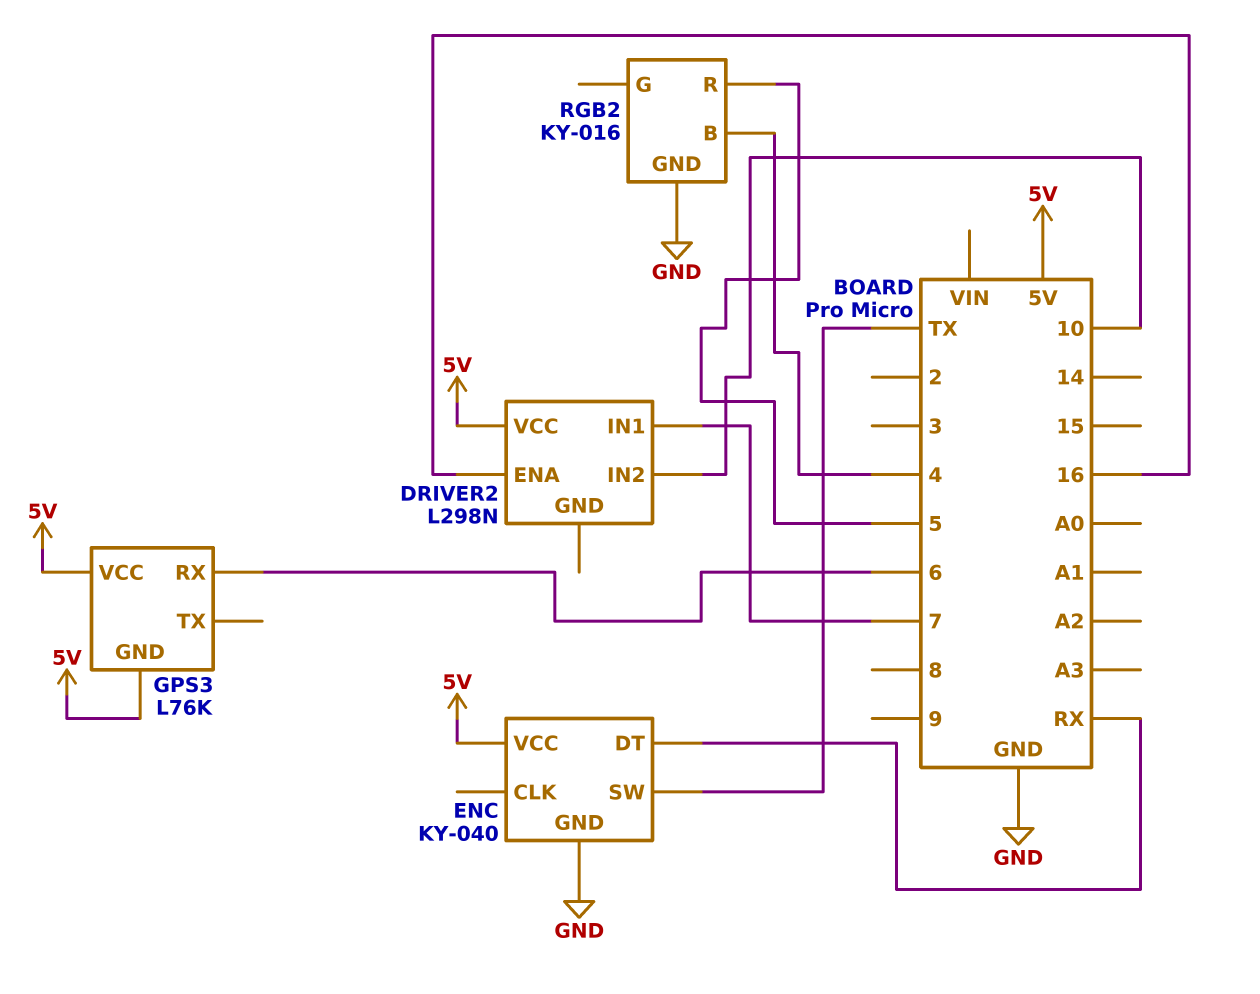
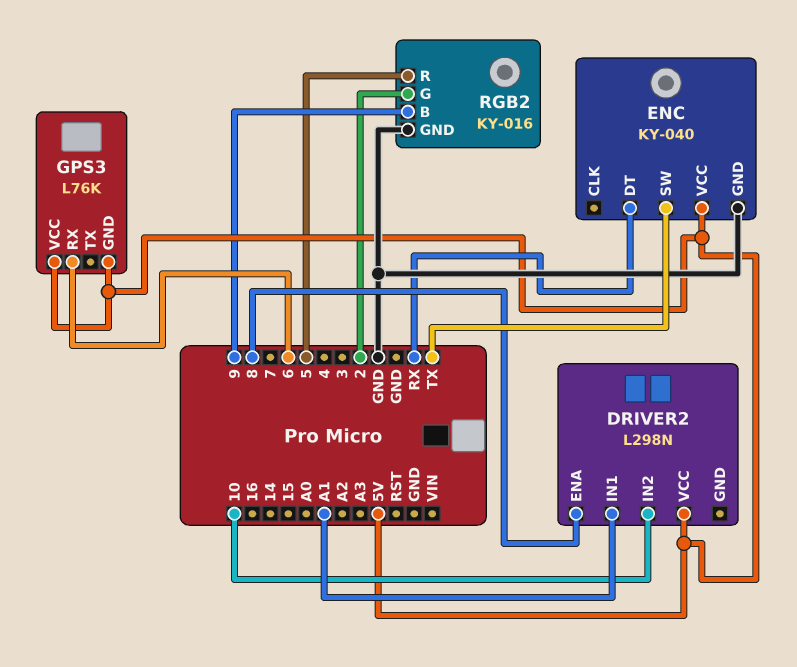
DRIVER2 pin ENA: 16 -> 8
DRIVER2 pin IN1: 7 -> A1
RGB2 pin B: 4 -> 9
RGB2 pin G: none -> 2

